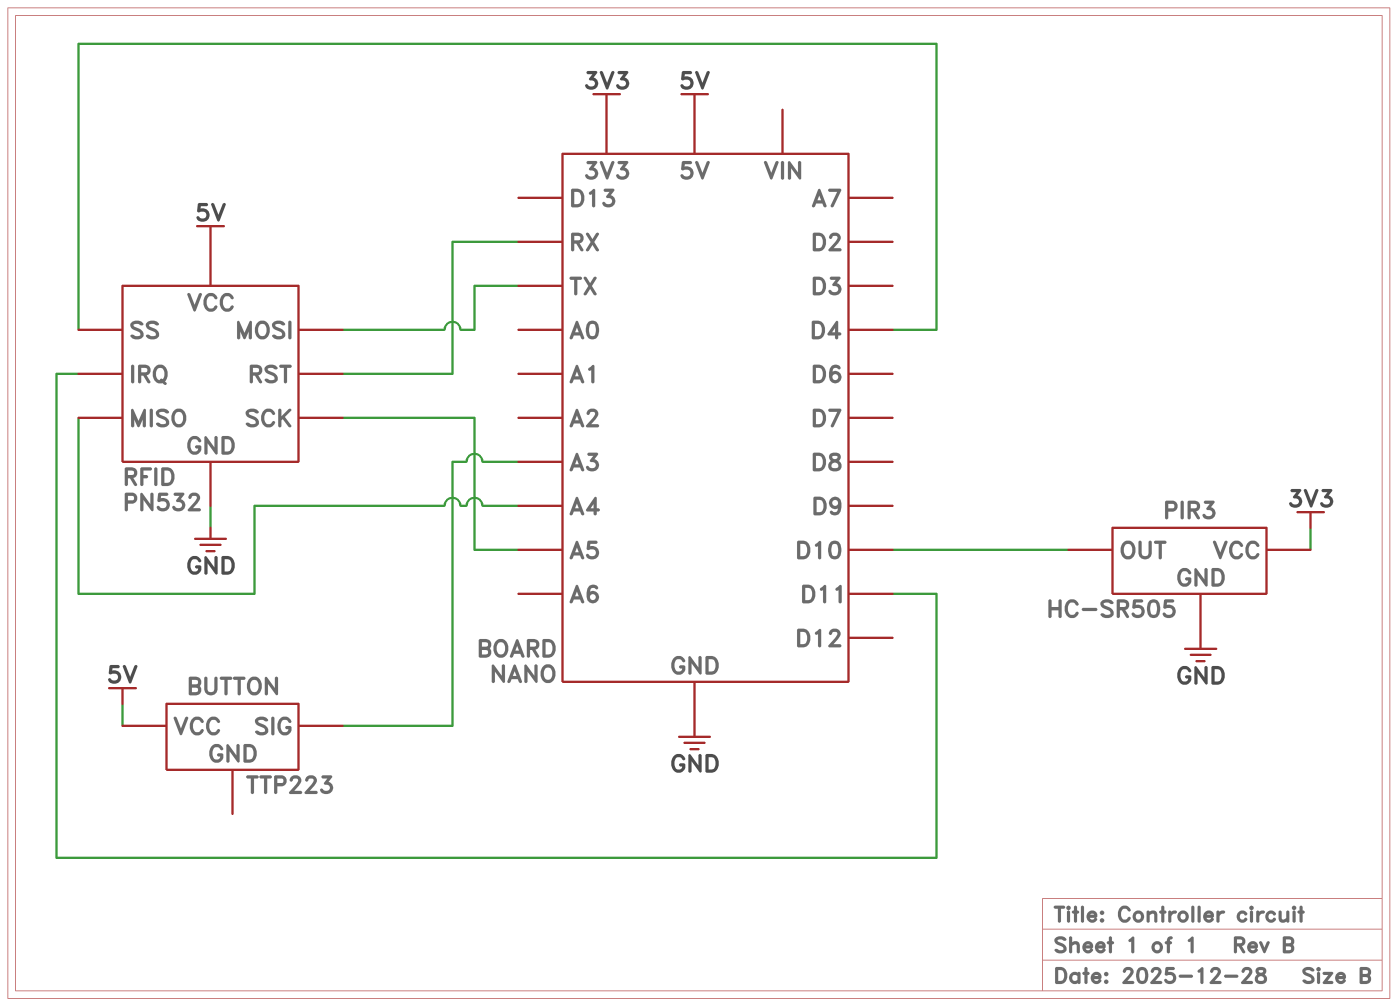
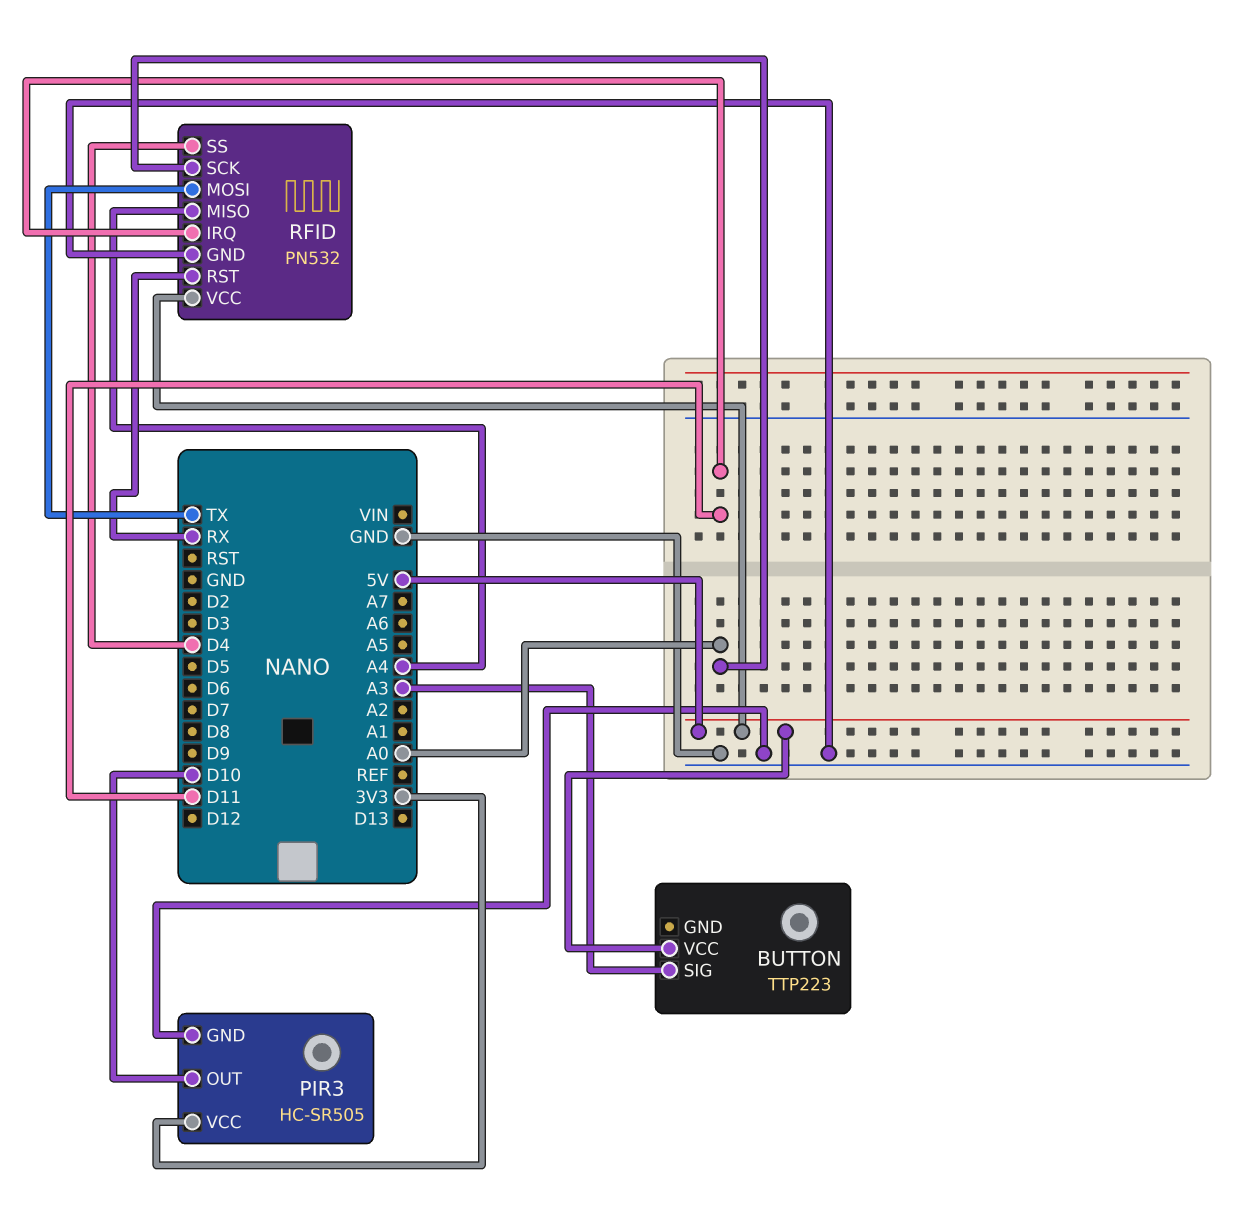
RFID pin SCK: A5 -> A0

